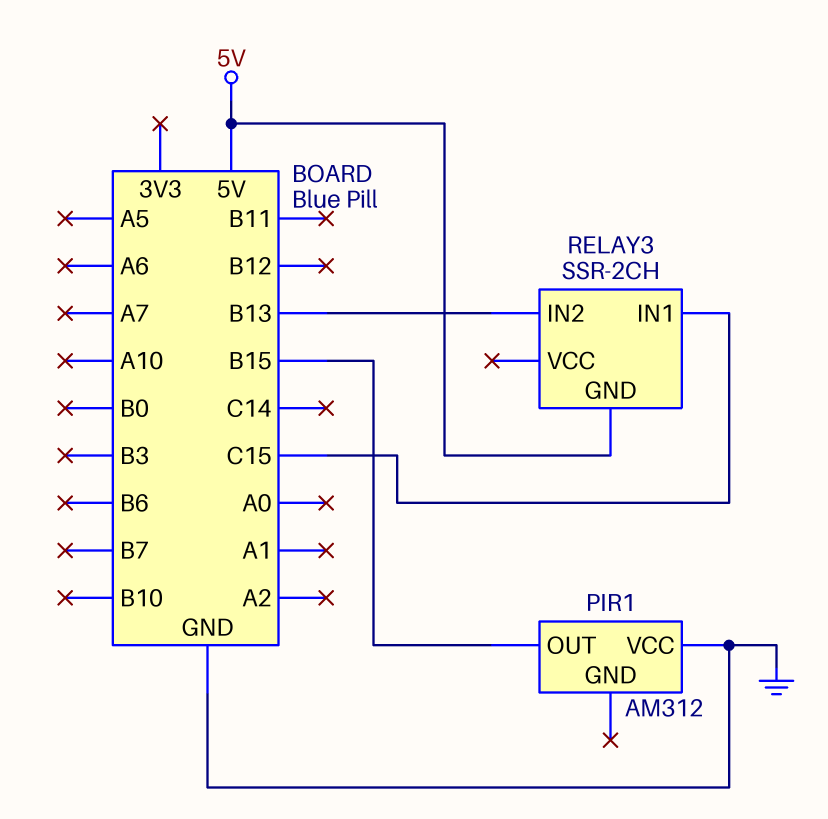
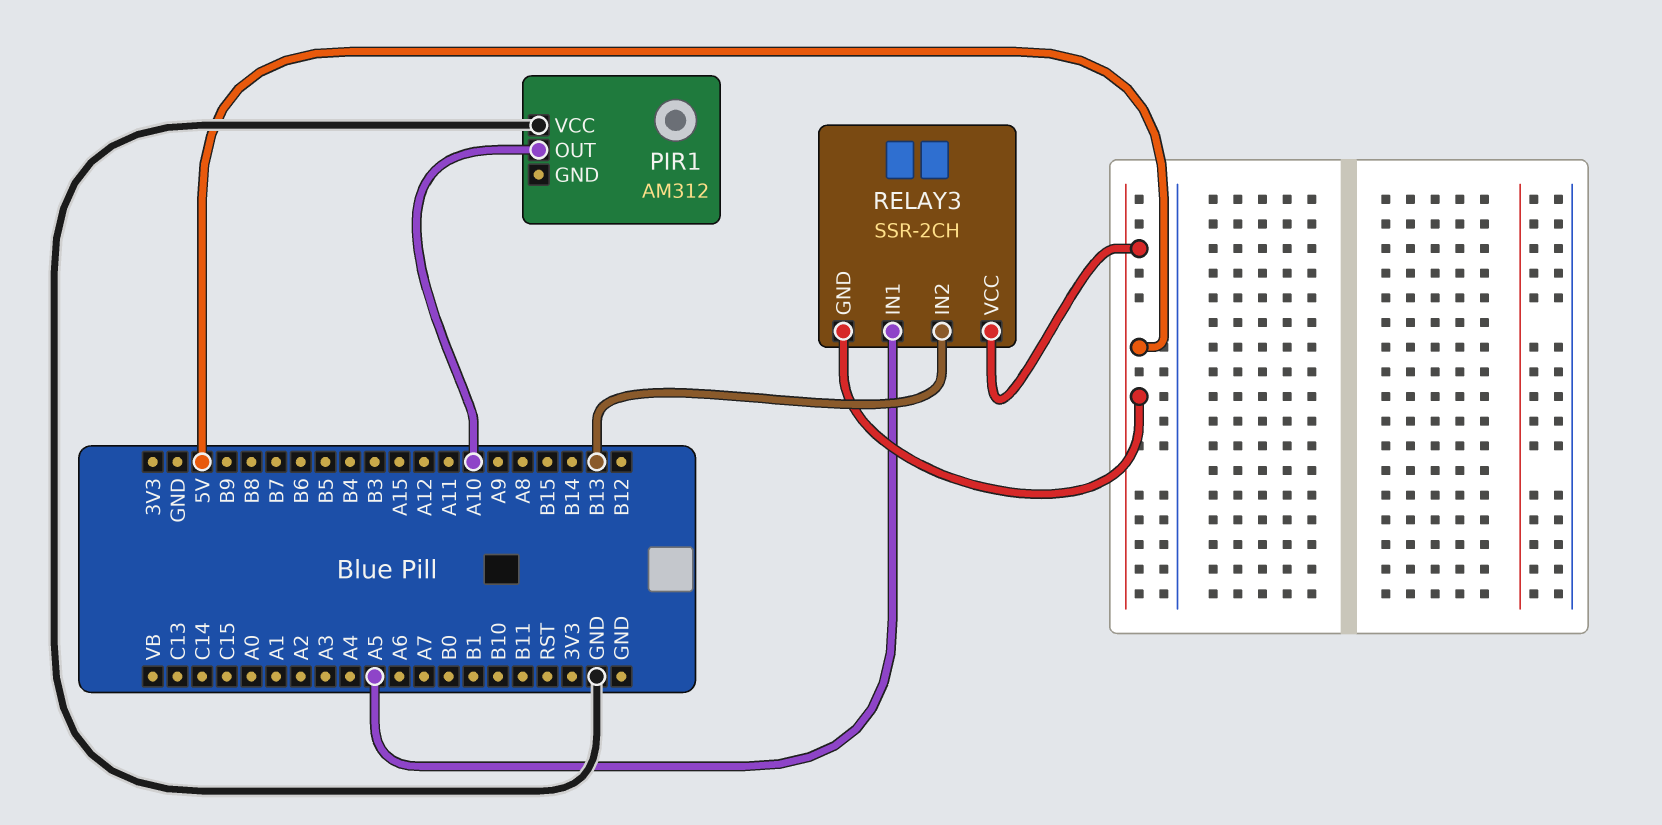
PIR1 pin OUT: B15 -> A10
RELAY3 pin IN1: C15 -> A5
RELAY3 pin VCC: none -> 5V

